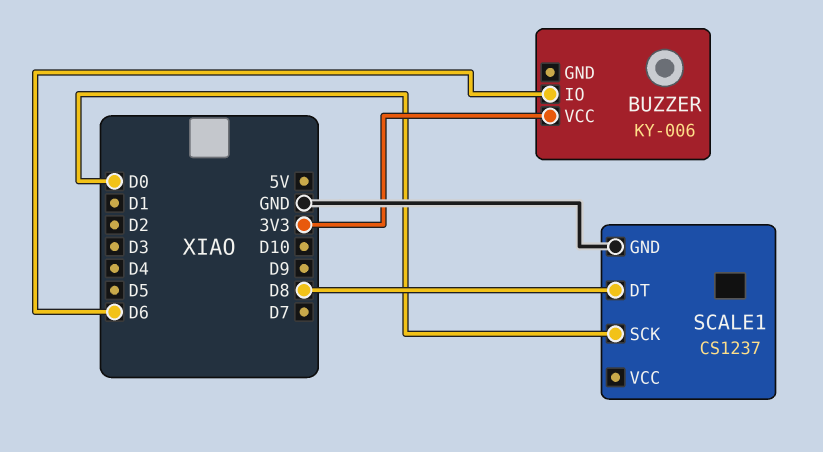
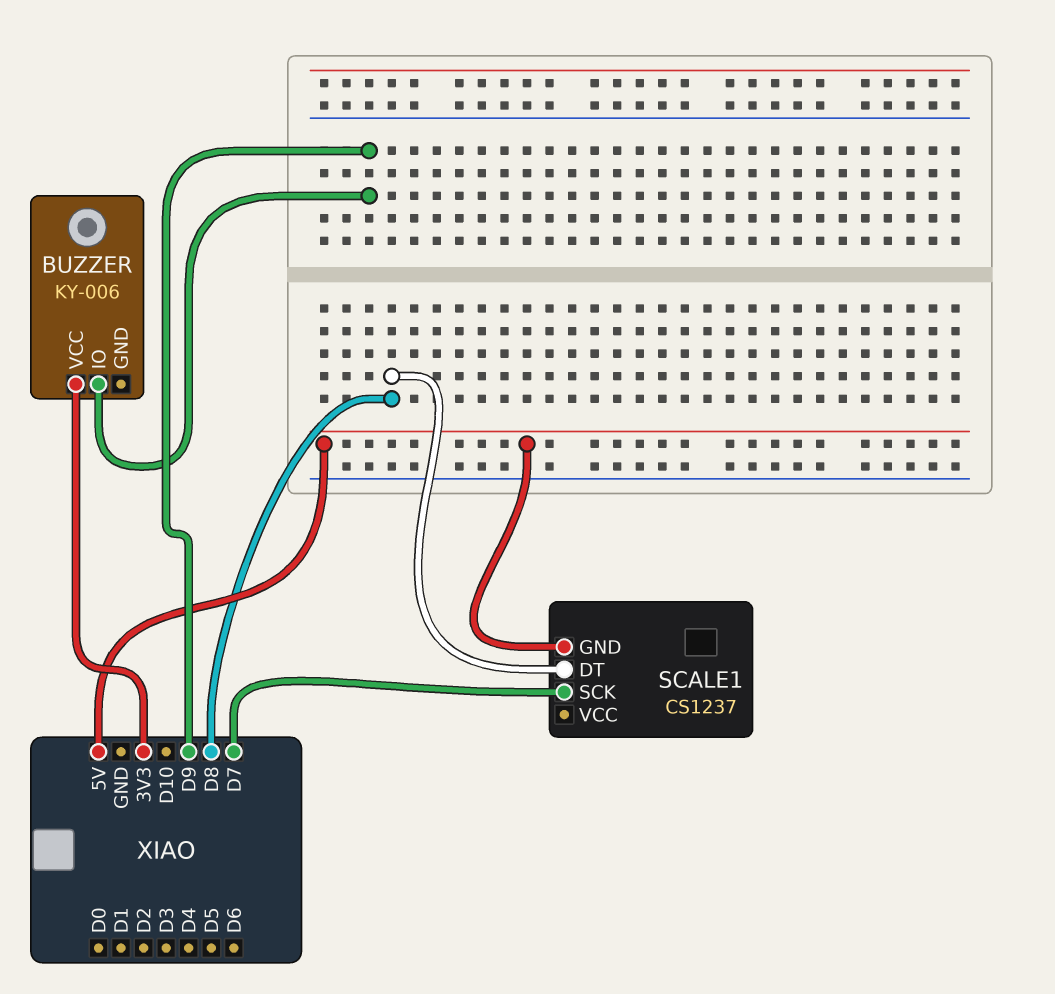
BUZZER pin IO: D6 -> D9
SCALE1 pin GND: GND -> 5V
SCALE1 pin SCK: D0 -> D7

